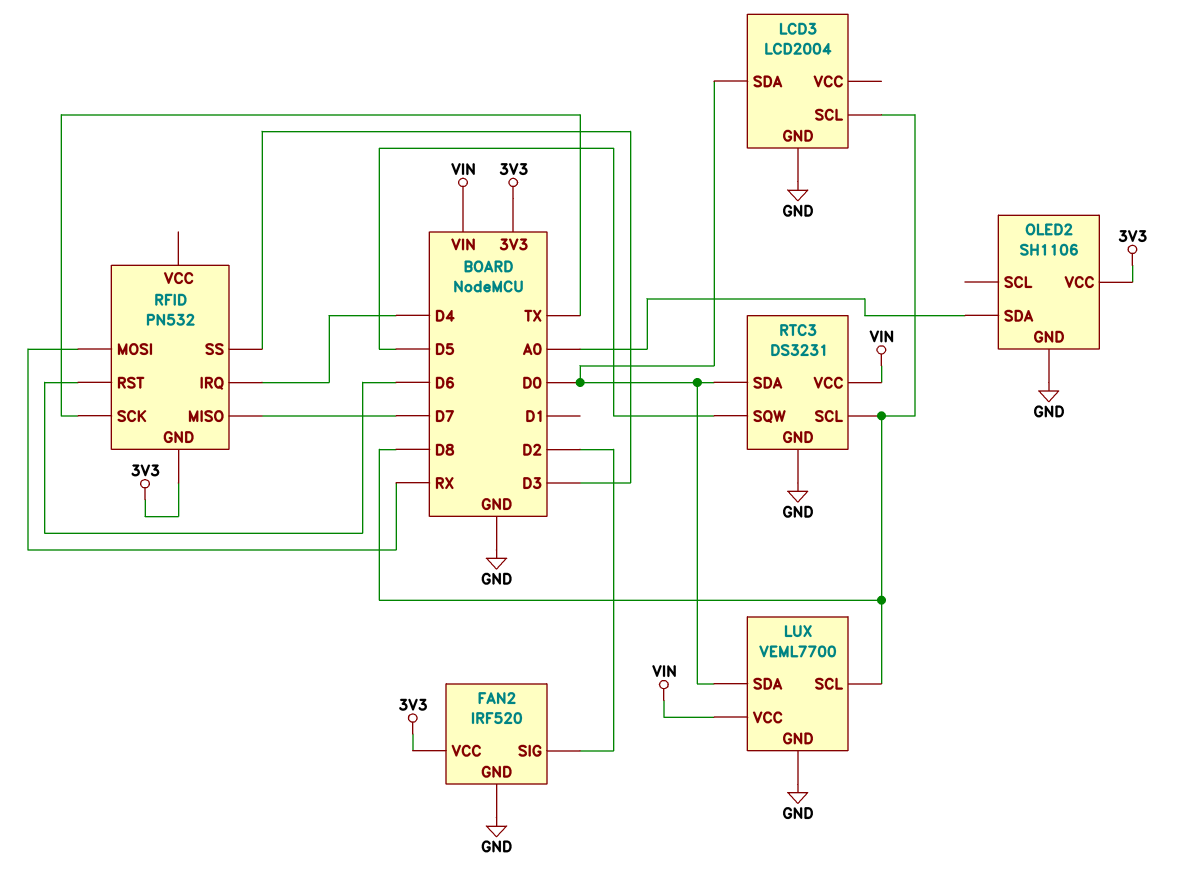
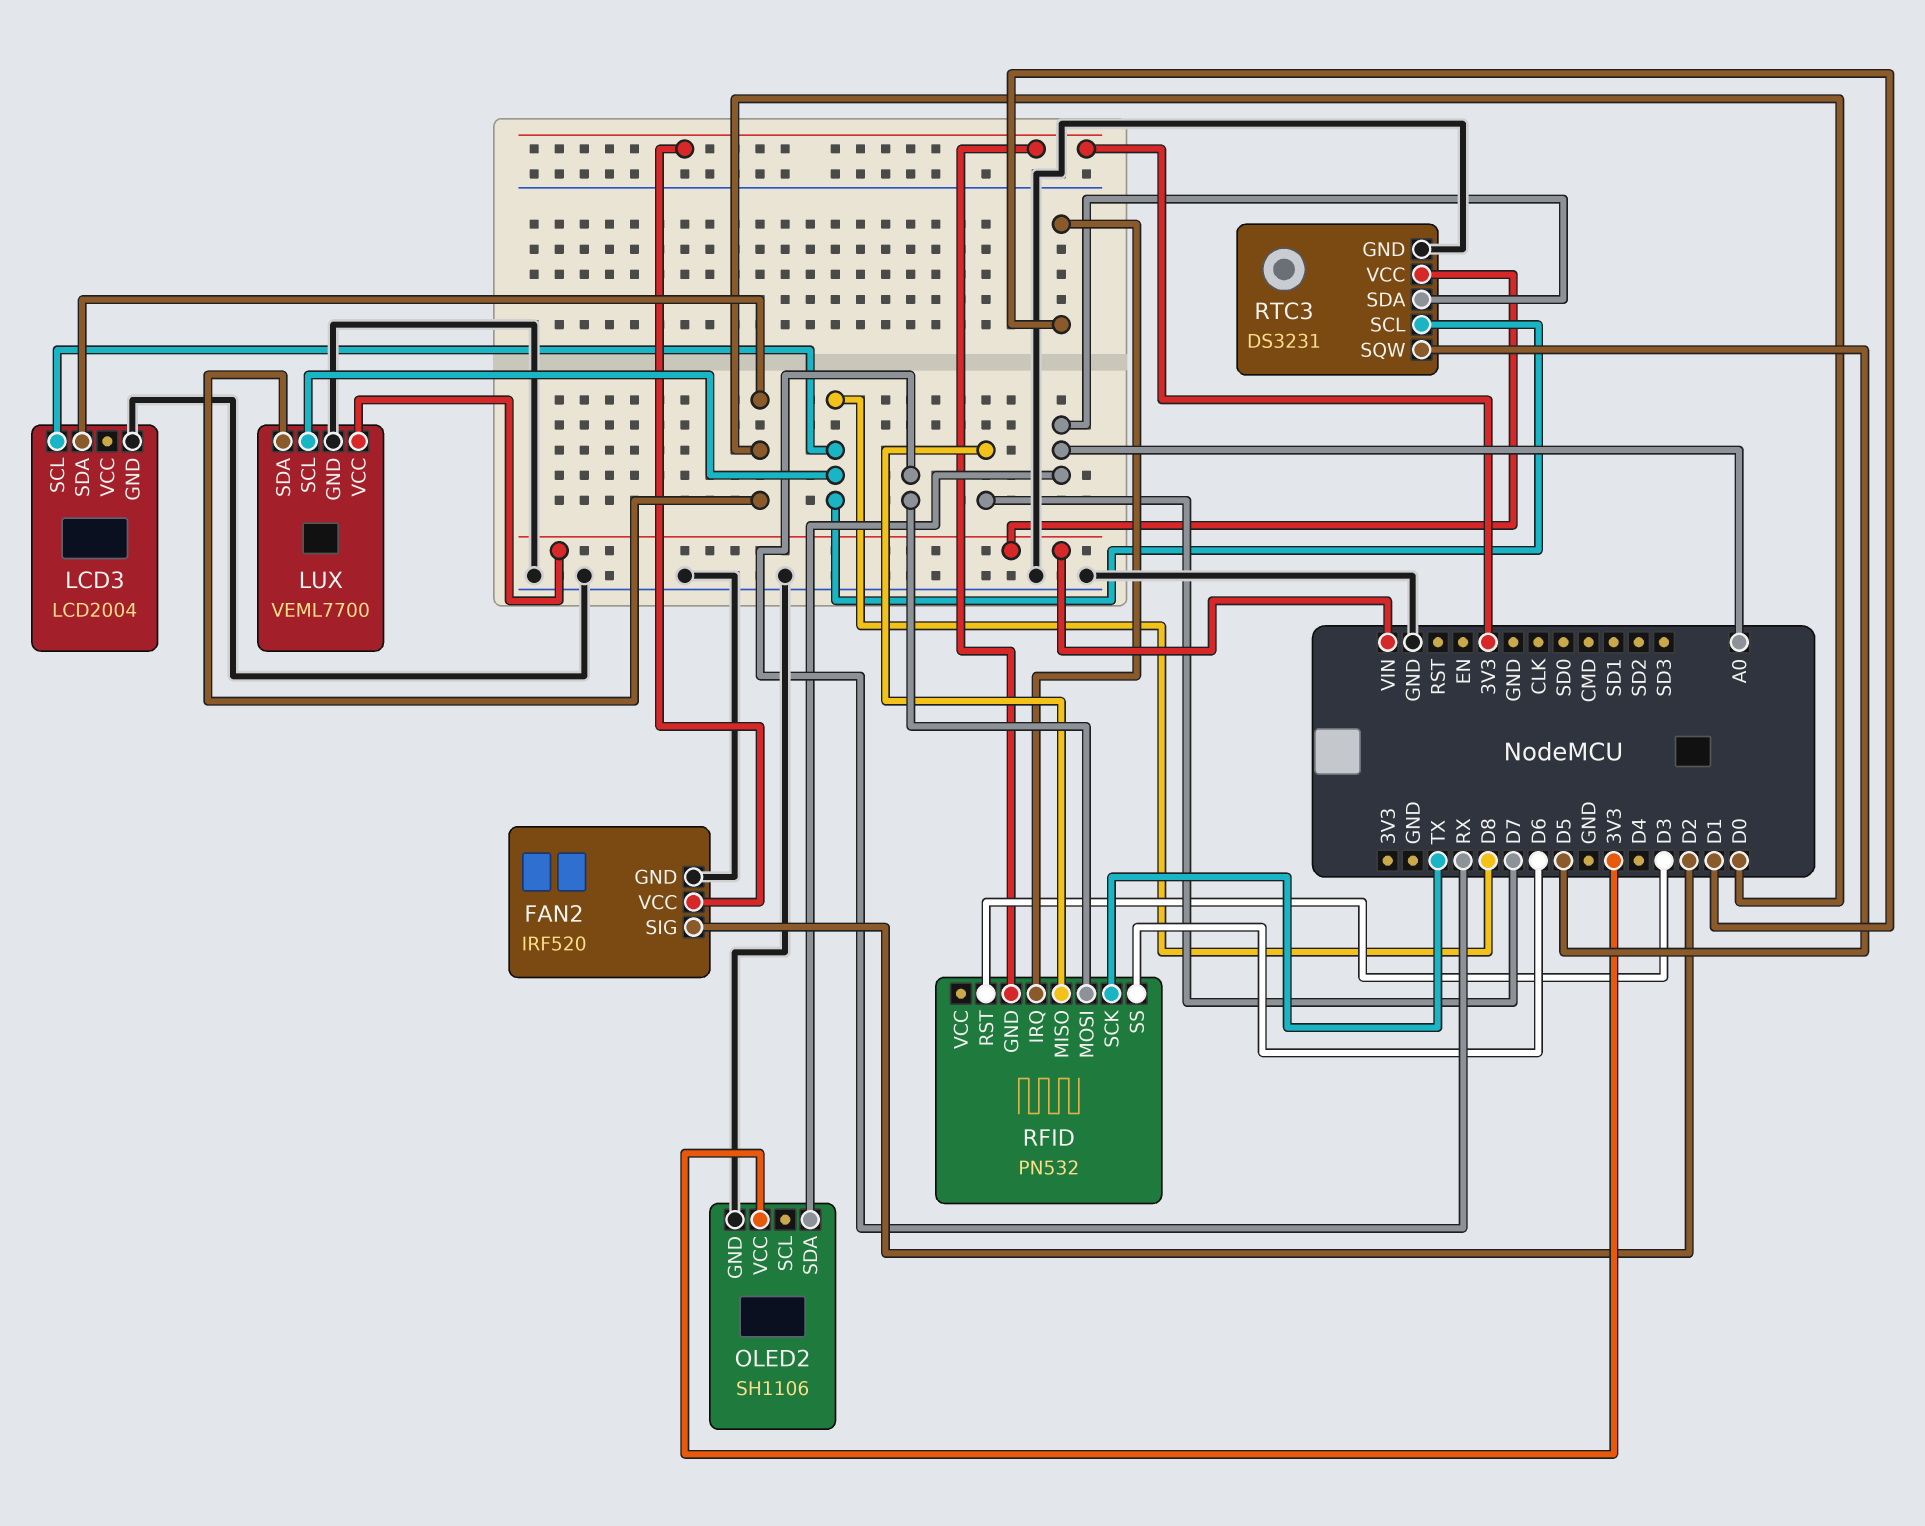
RFID pin IRQ: D4 -> D1
RFID pin RST: D6 -> D3
RFID pin SS: D3 -> D6
RTC3 pin SDA: D0 -> A0

